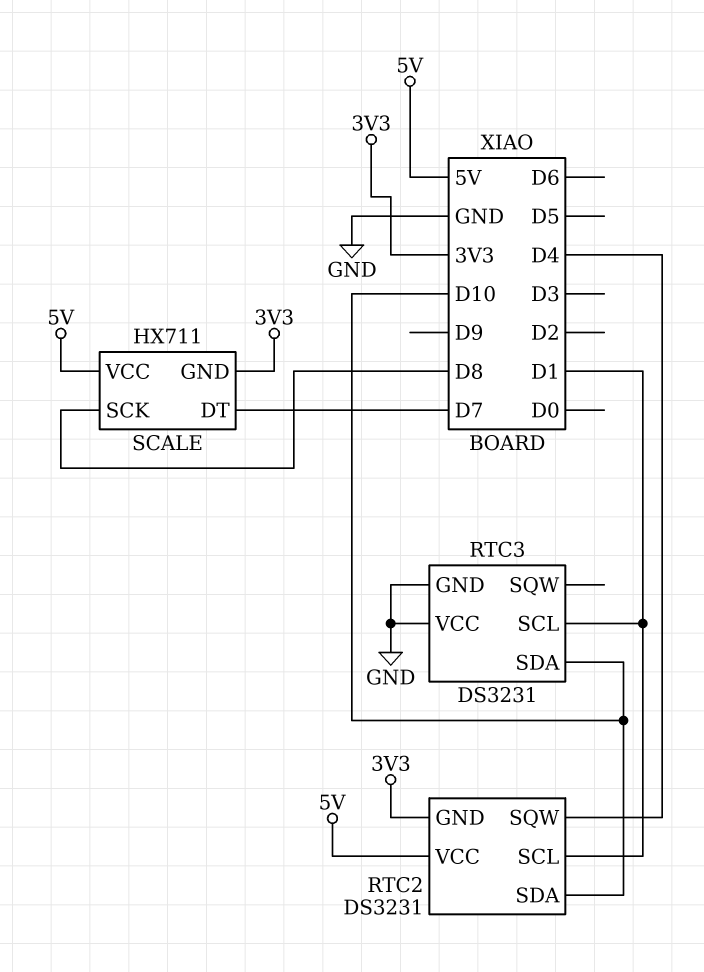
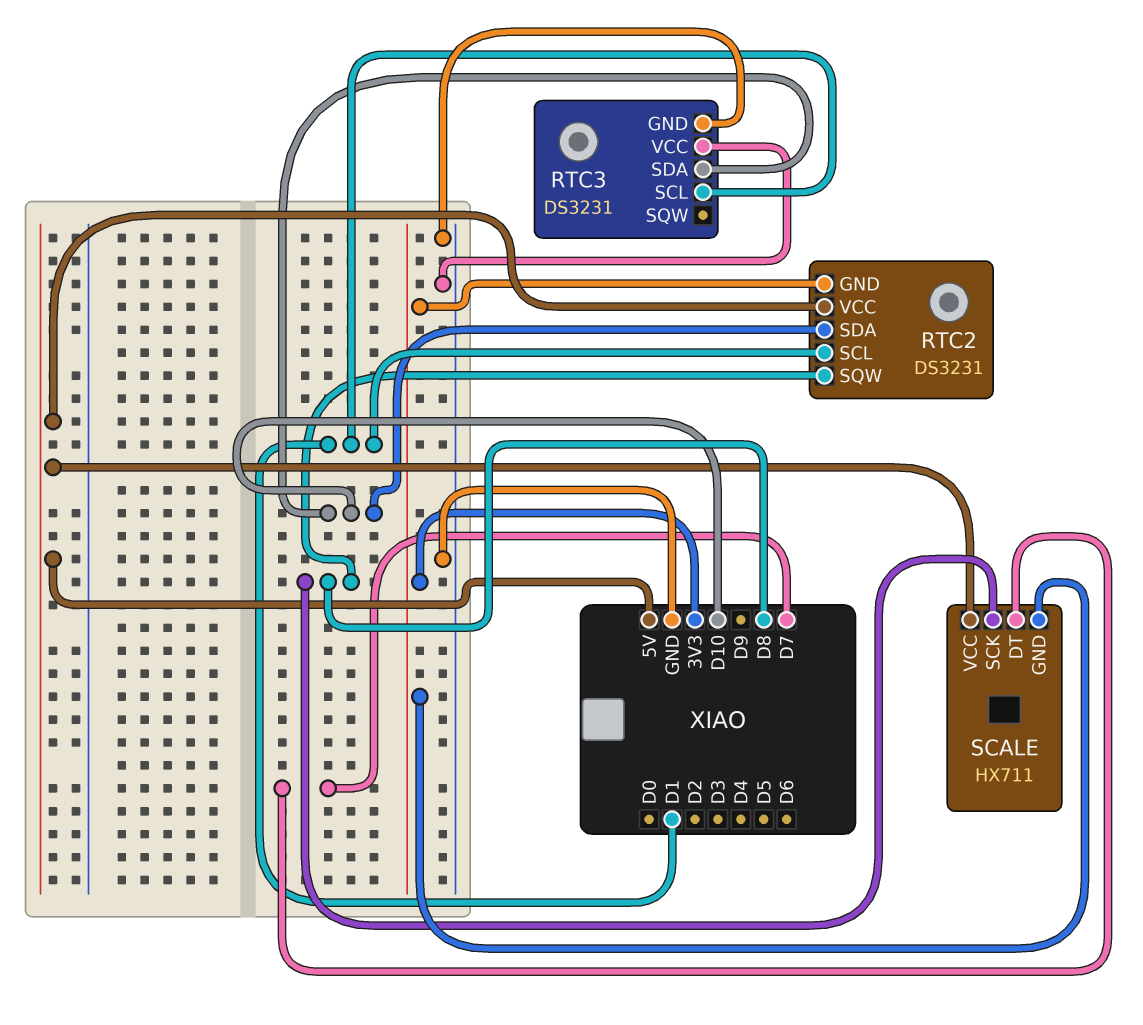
RTC2 pin SQW: D4 -> D8

